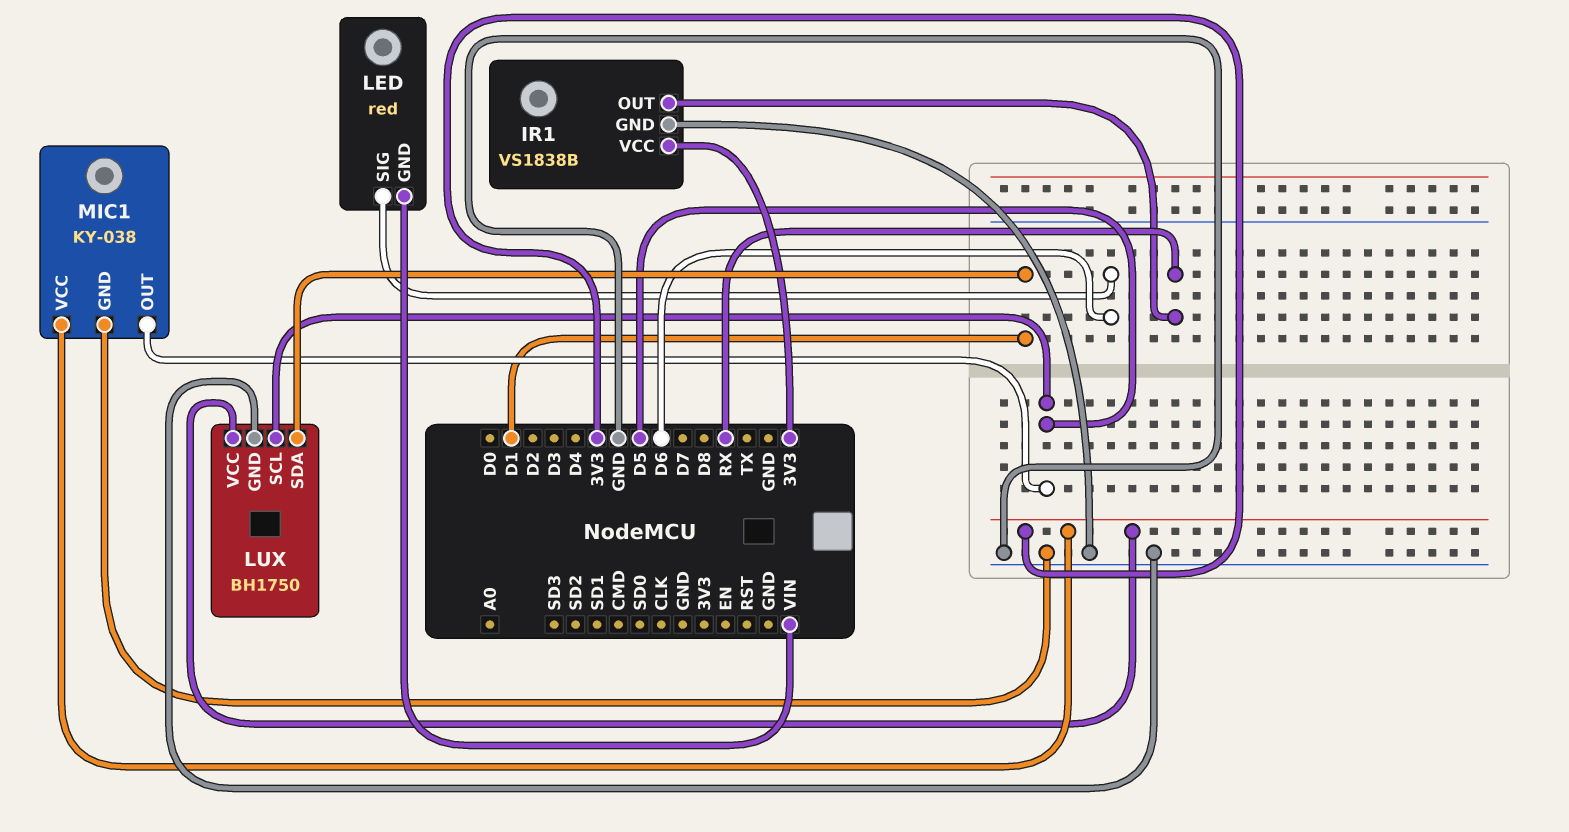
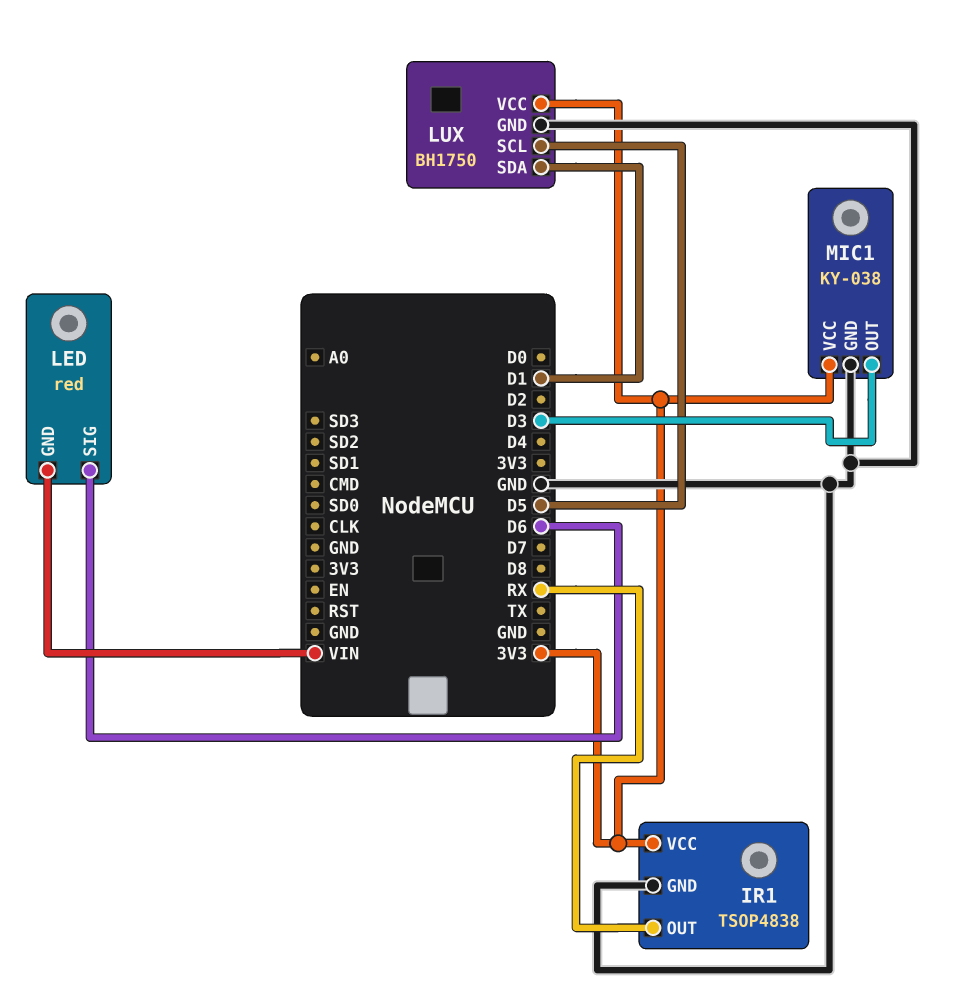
IR1: VS1838B -> TSOP4838
MIC1 pin OUT: D5 -> D3

